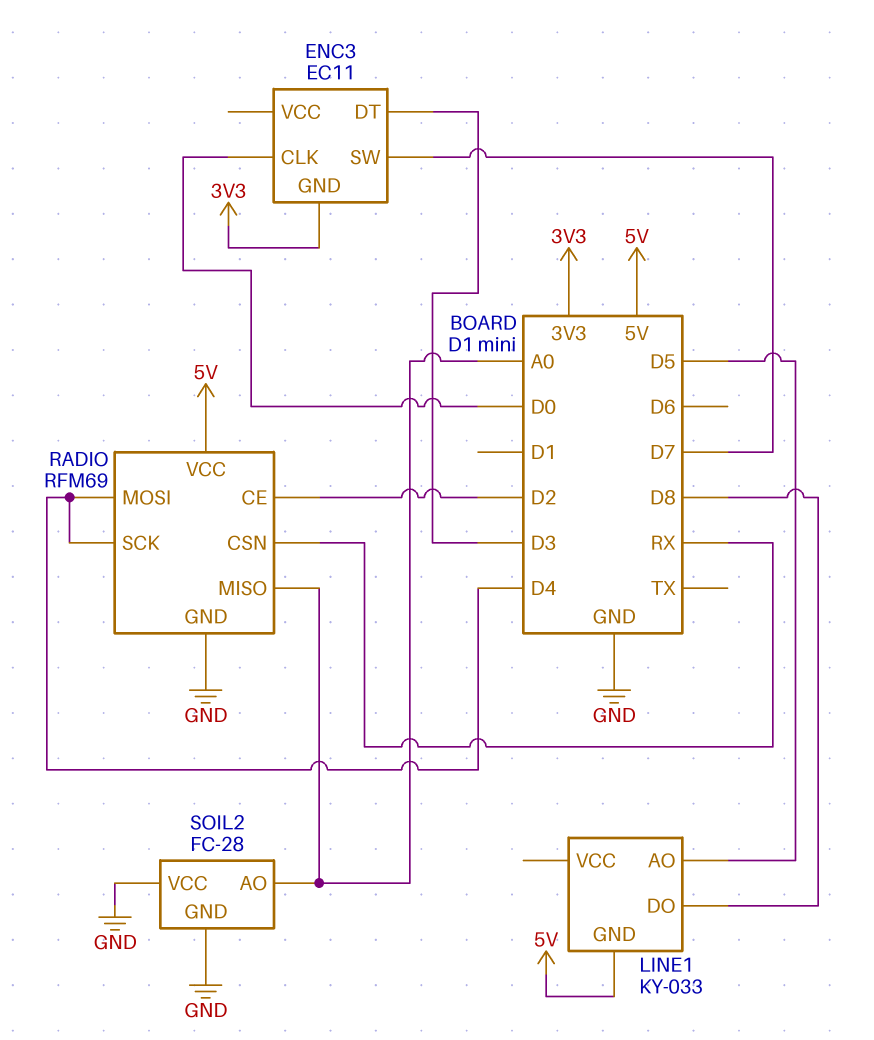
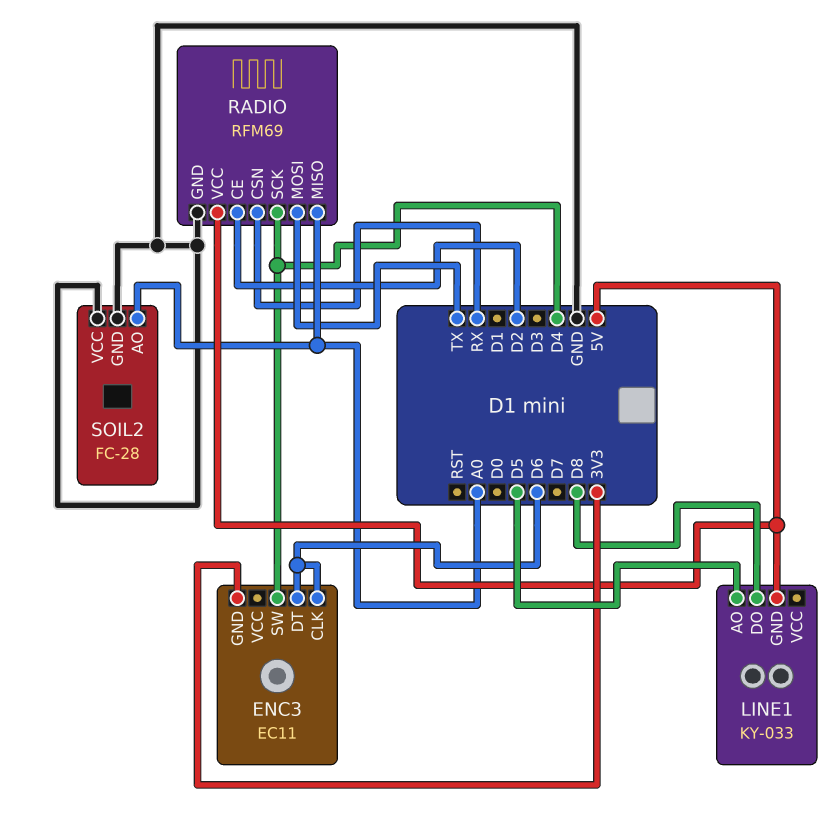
ENC3 pin CLK: D0 -> D6
ENC3 pin DT: D3 -> D6
ENC3 pin SW: D7 -> D4
RADIO pin MOSI: D4 -> TX

